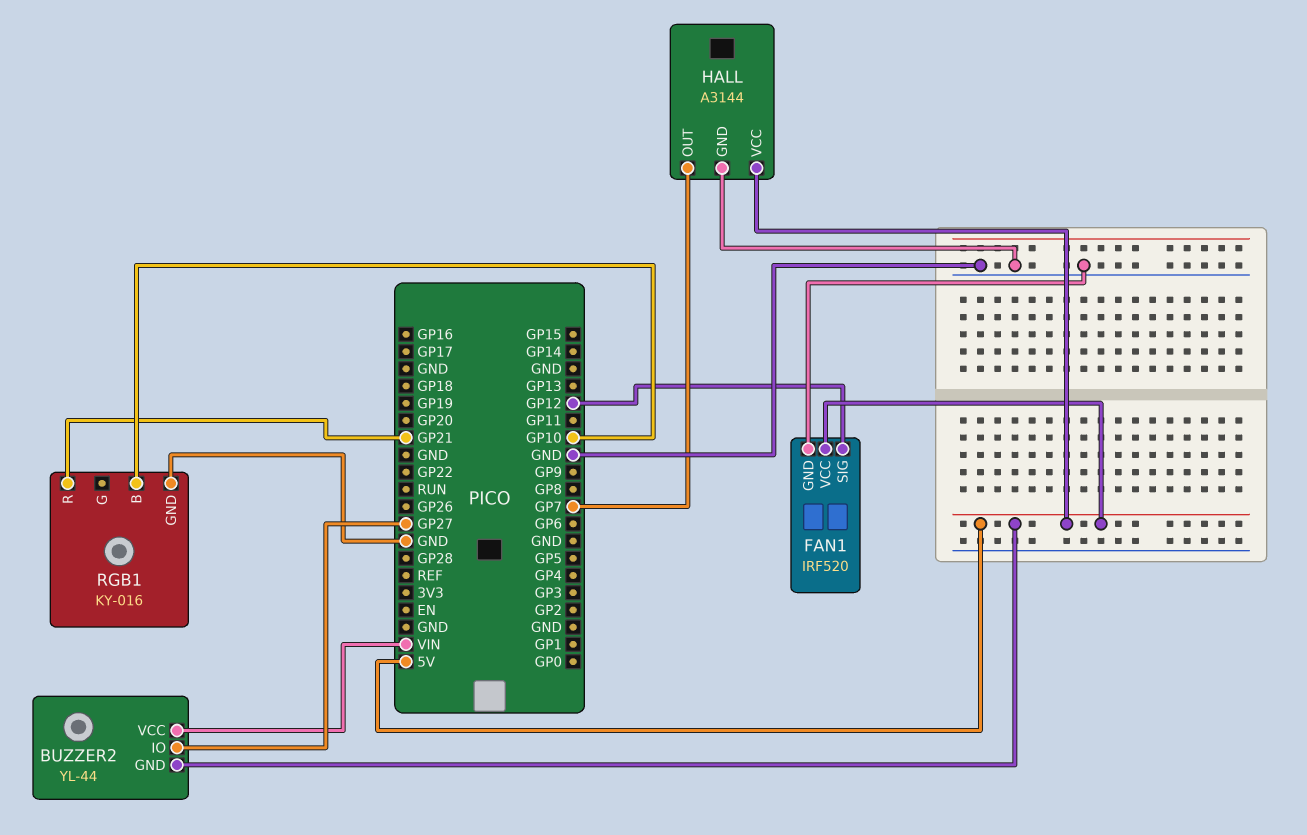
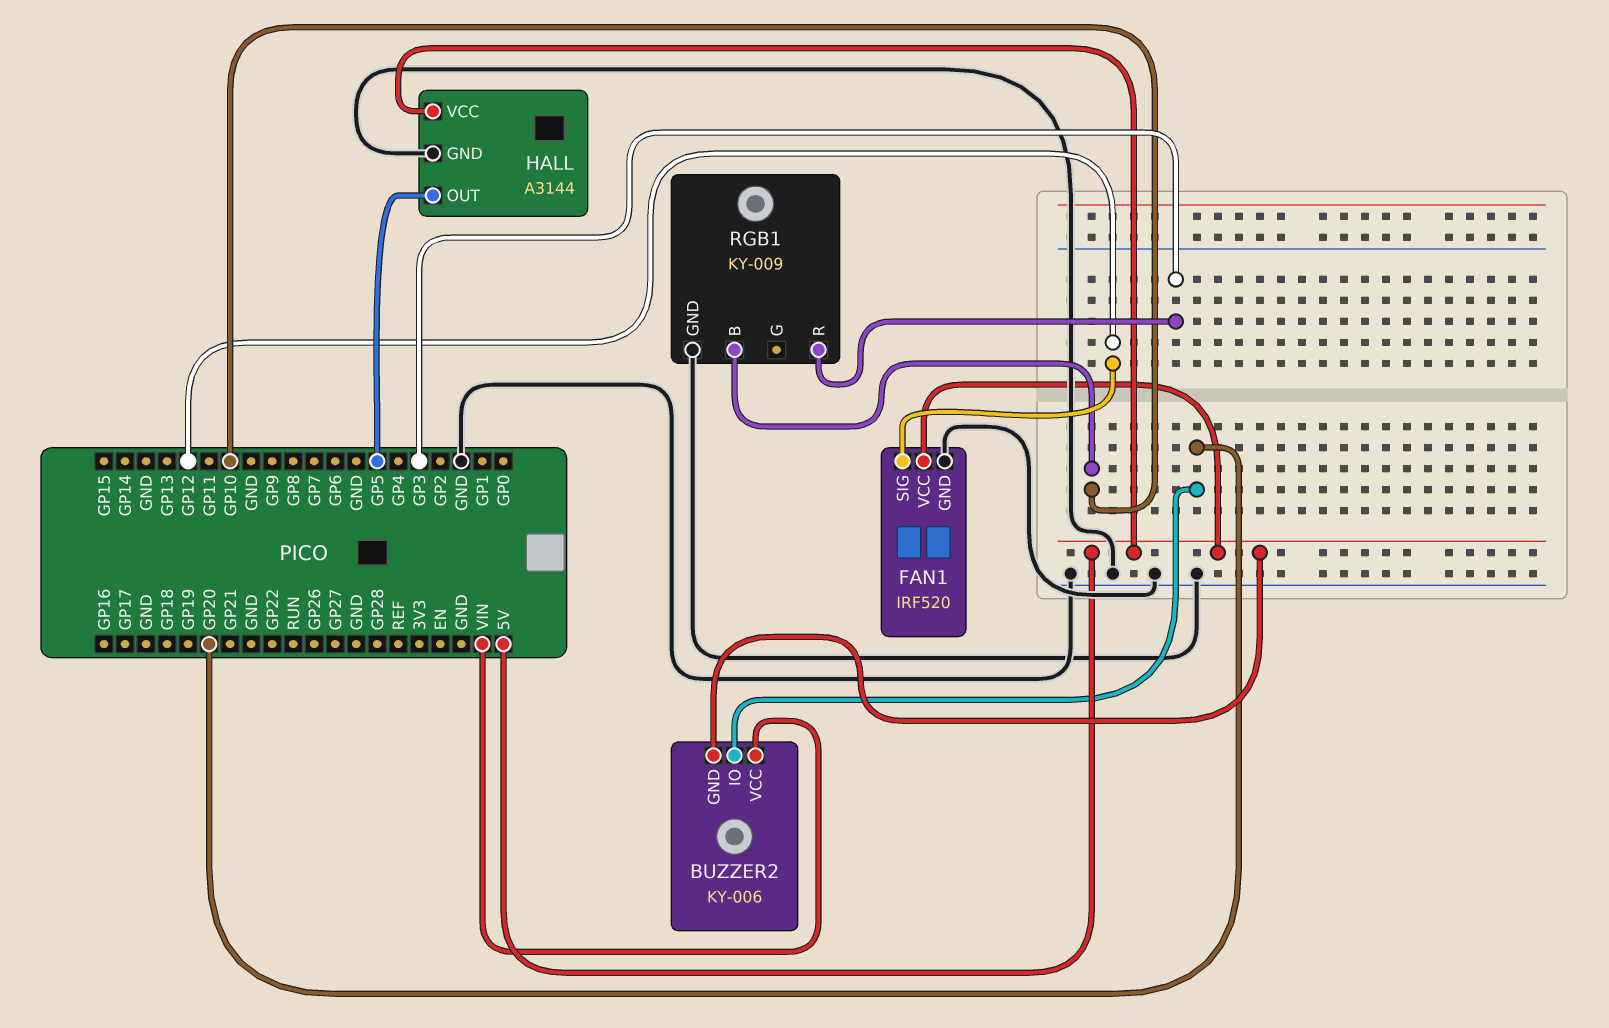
BUZZER2: YL-44 -> KY-006
BUZZER2 pin IO: GP27 -> GP20
HALL pin OUT: GP7 -> GP5
RGB1: KY-016 -> KY-009
RGB1 pin R: GP21 -> GP3

